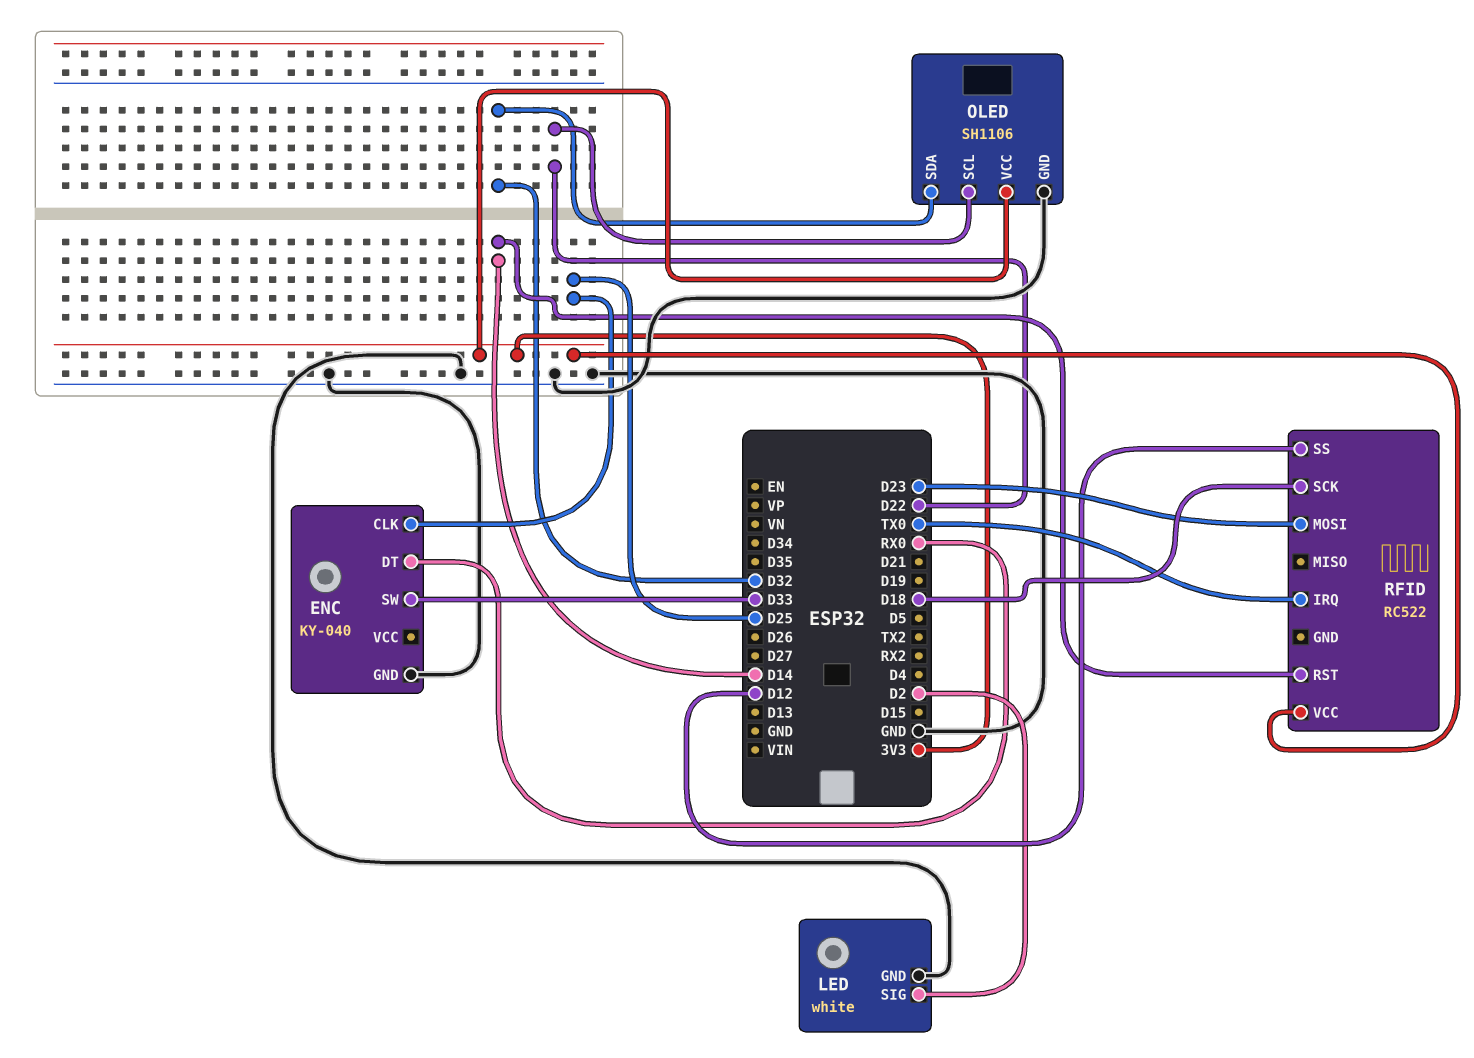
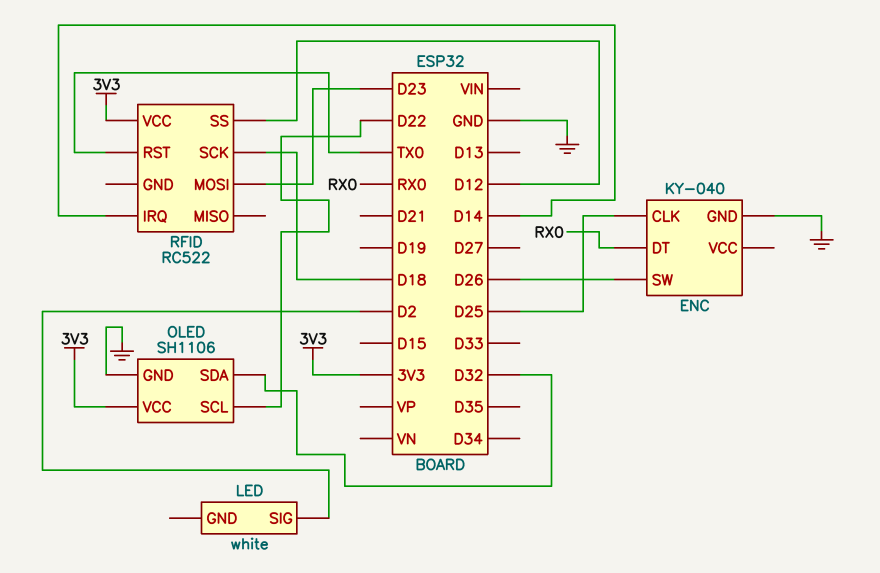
ENC pin SW: D33 -> D26
LED pin GND: GND -> none
RFID pin IRQ: TX0 -> D14
RFID pin RST: D14 -> TX0

